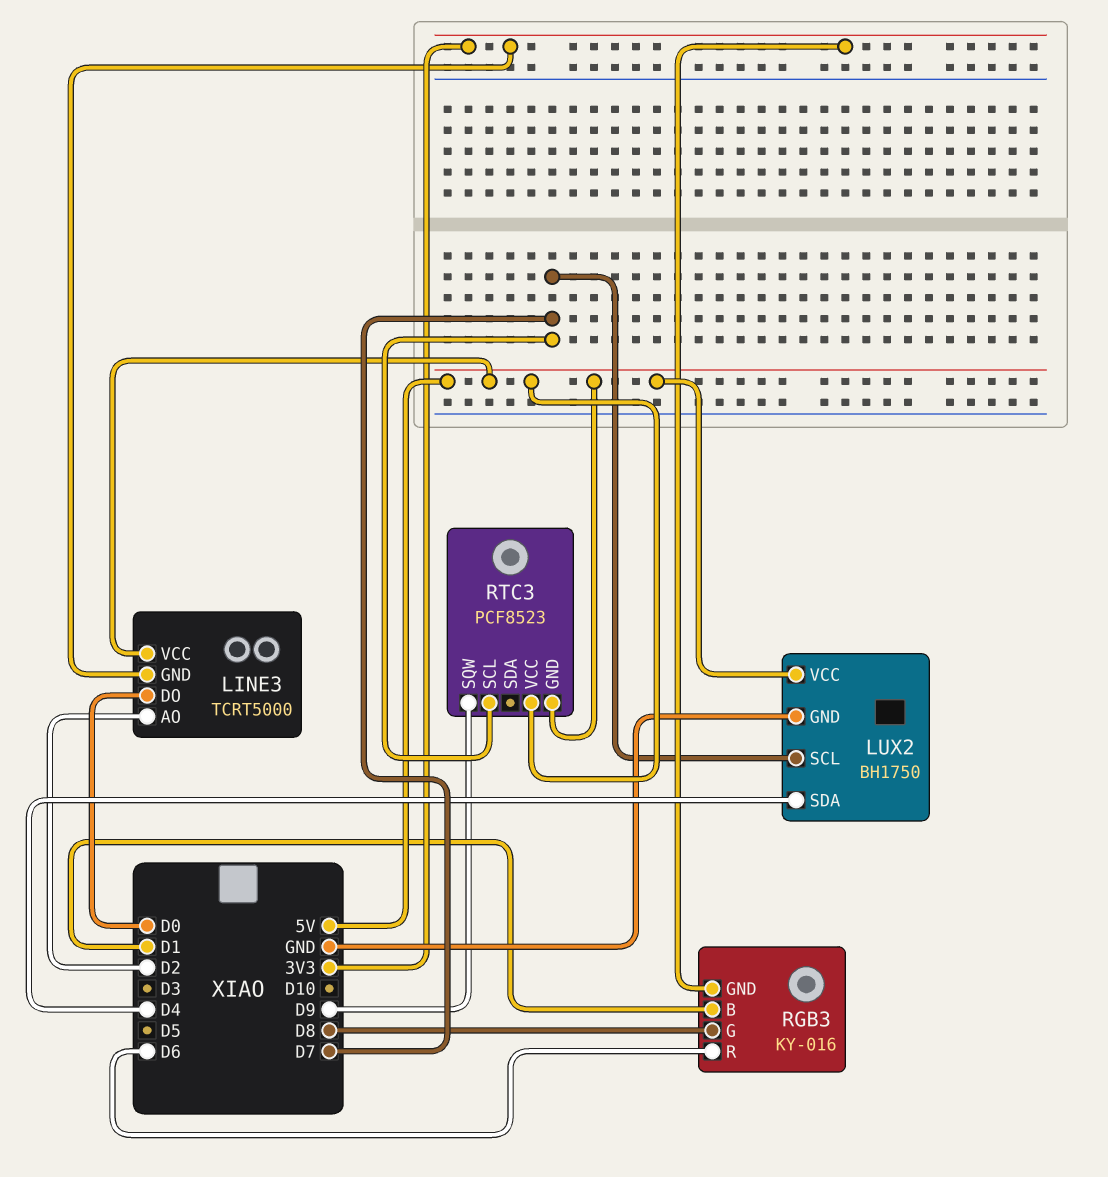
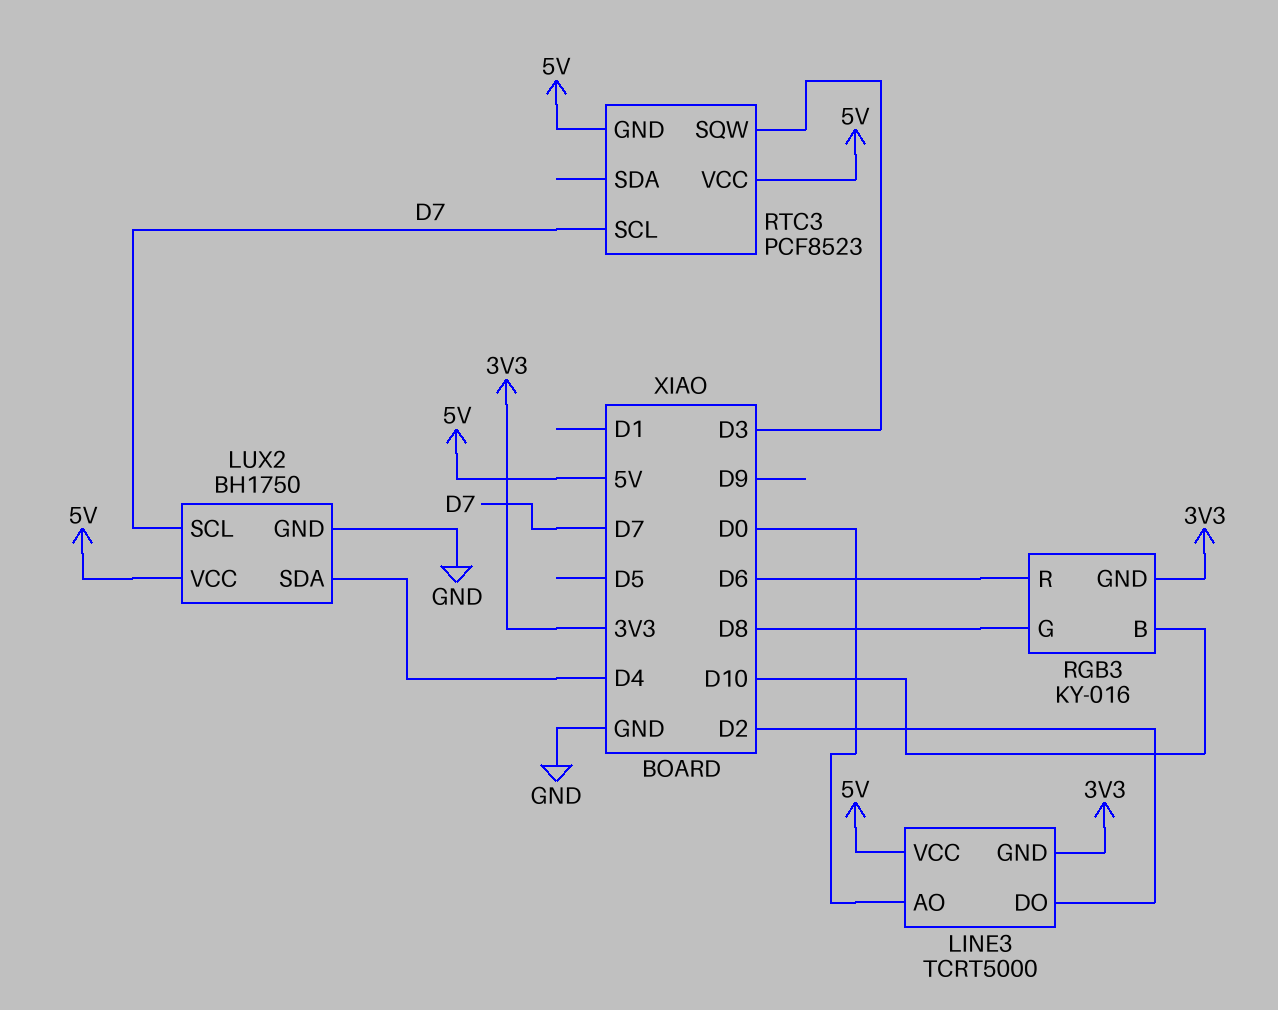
LINE3 pin AO: D2 -> D0
LINE3 pin DO: D0 -> D2
RGB3 pin B: D1 -> D10
RTC3 pin SQW: D9 -> D3

